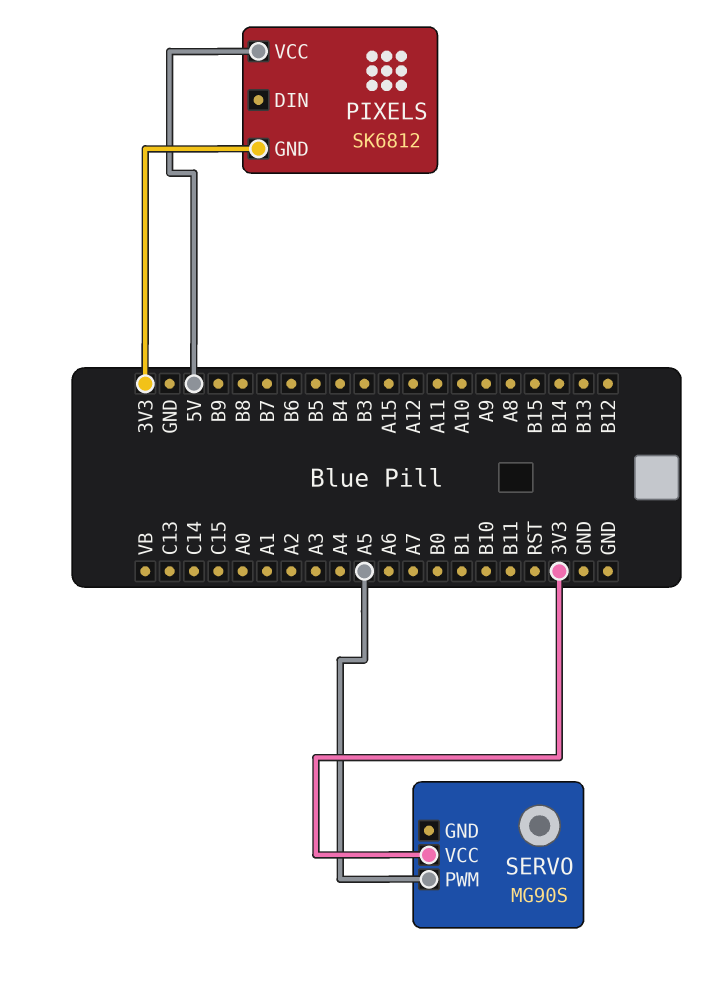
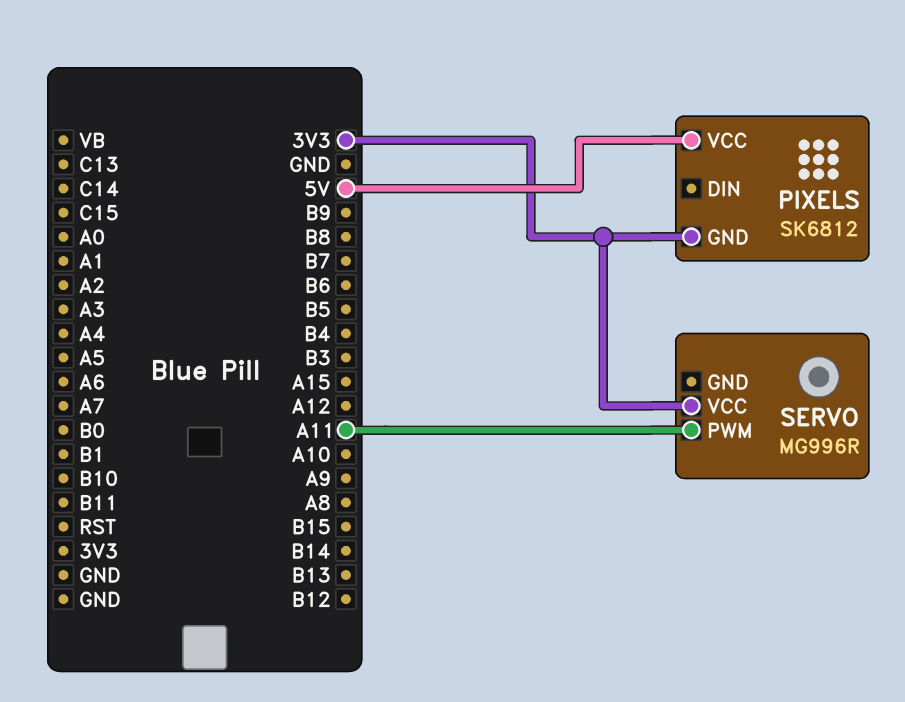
SERVO: MG90S -> MG996R
SERVO pin PWM: A5 -> A11

